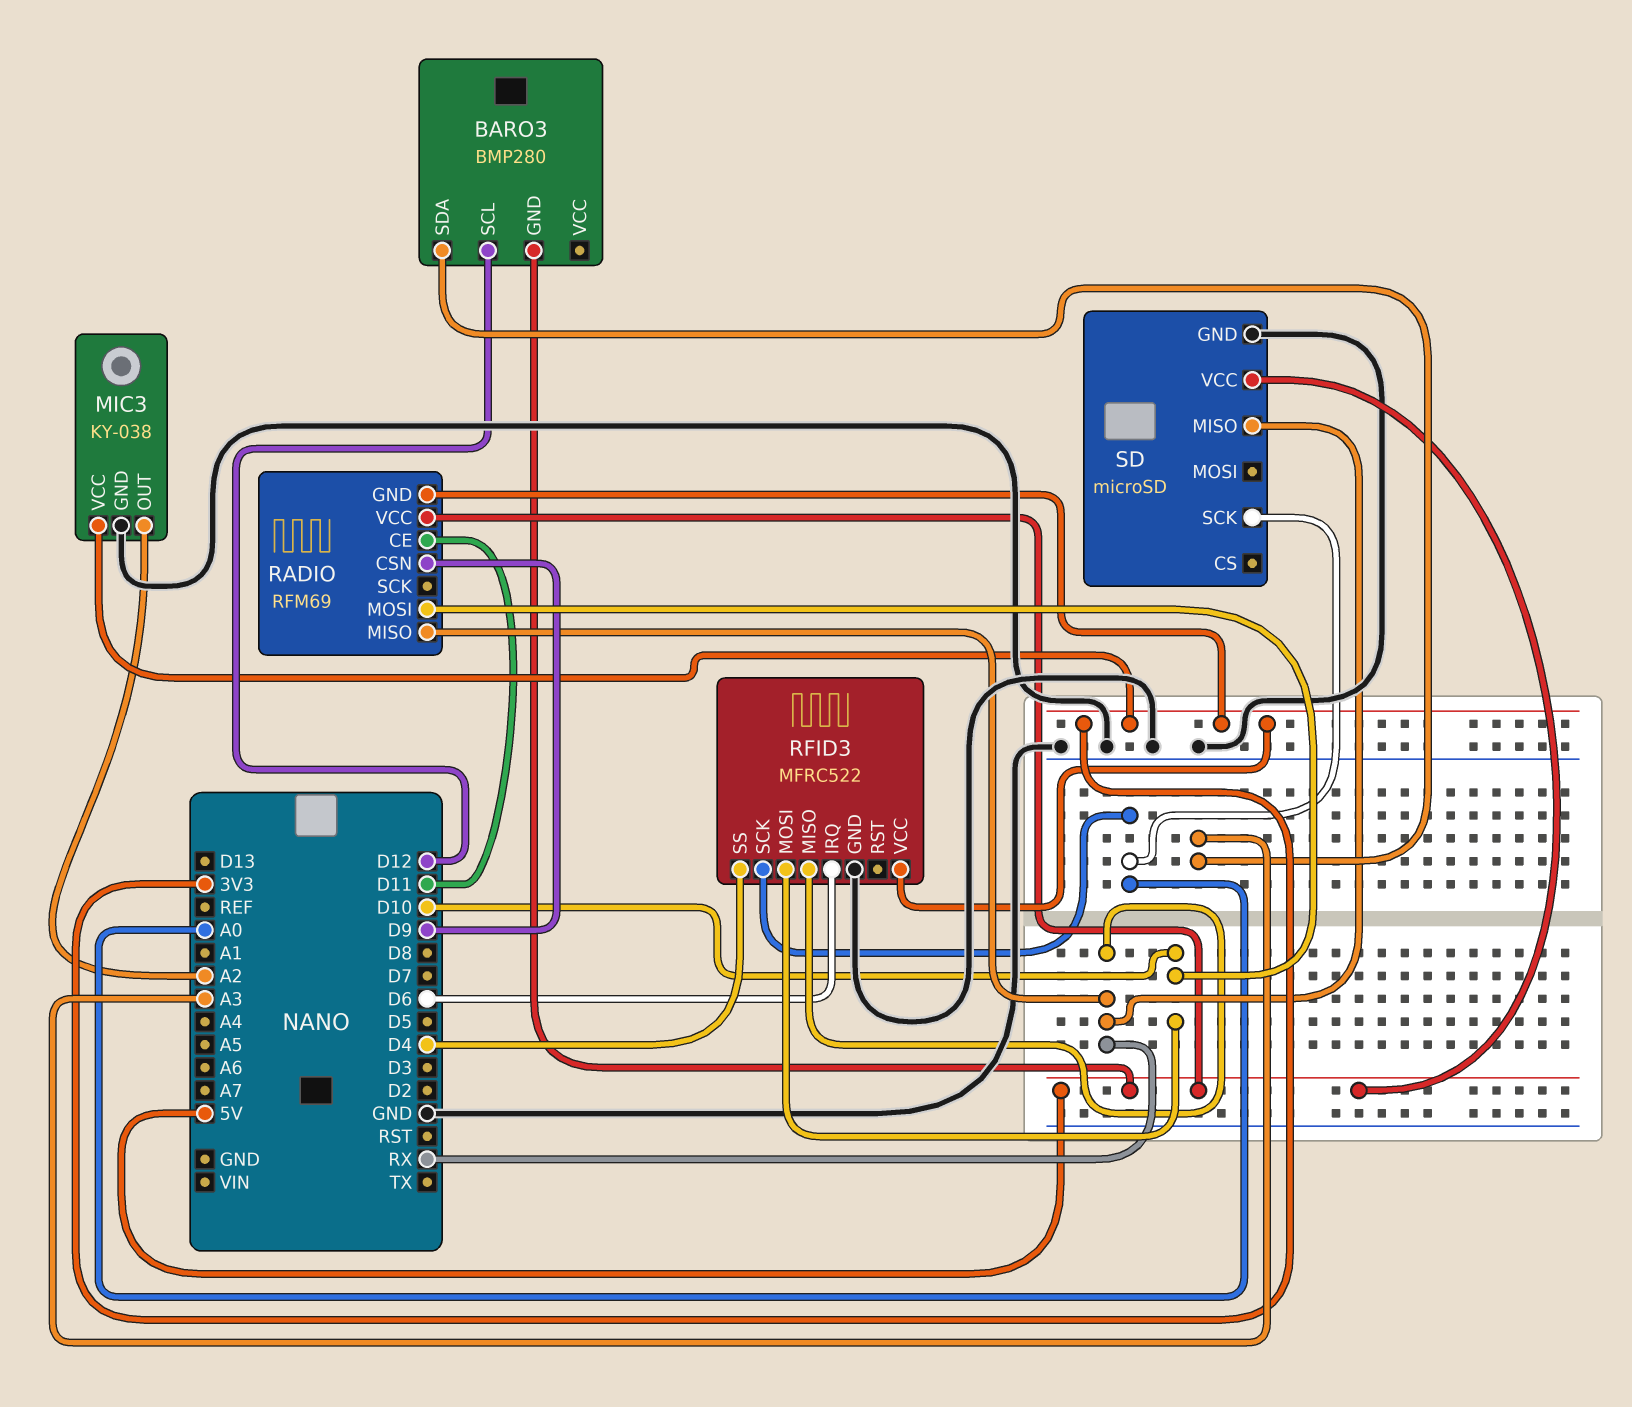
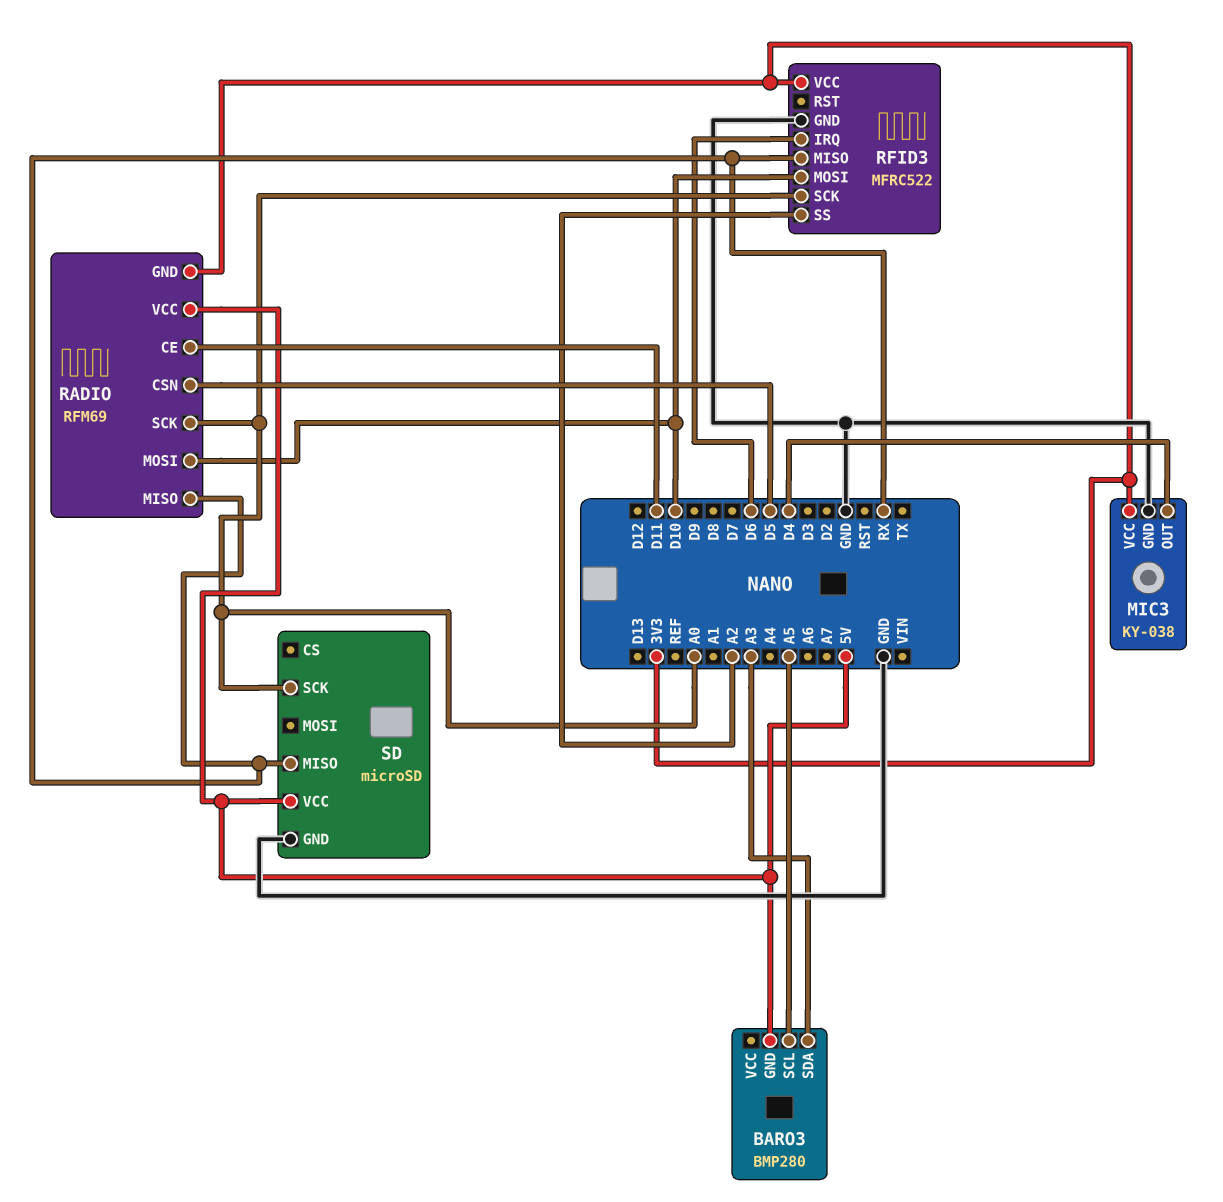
BARO3 pin SCL: D12 -> A5
MIC3 pin OUT: A2 -> D4
RADIO pin CSN: D9 -> D5
RADIO pin SCK: none -> A0
RFID3 pin SS: D4 -> A2

